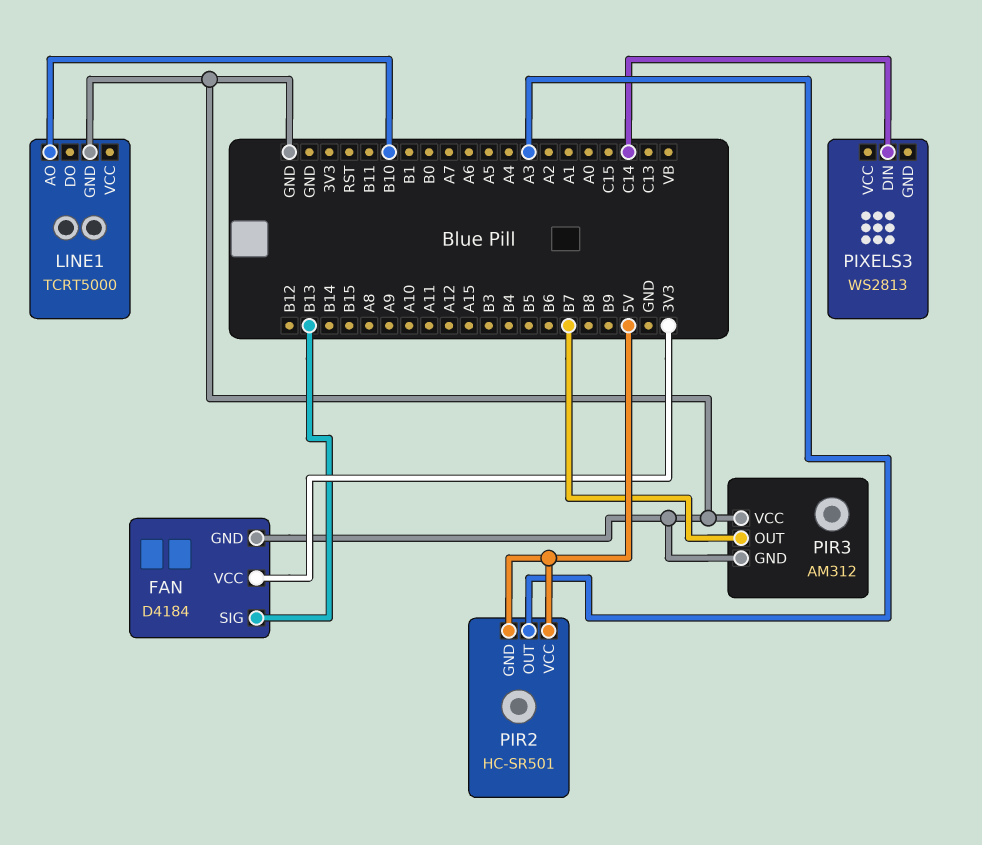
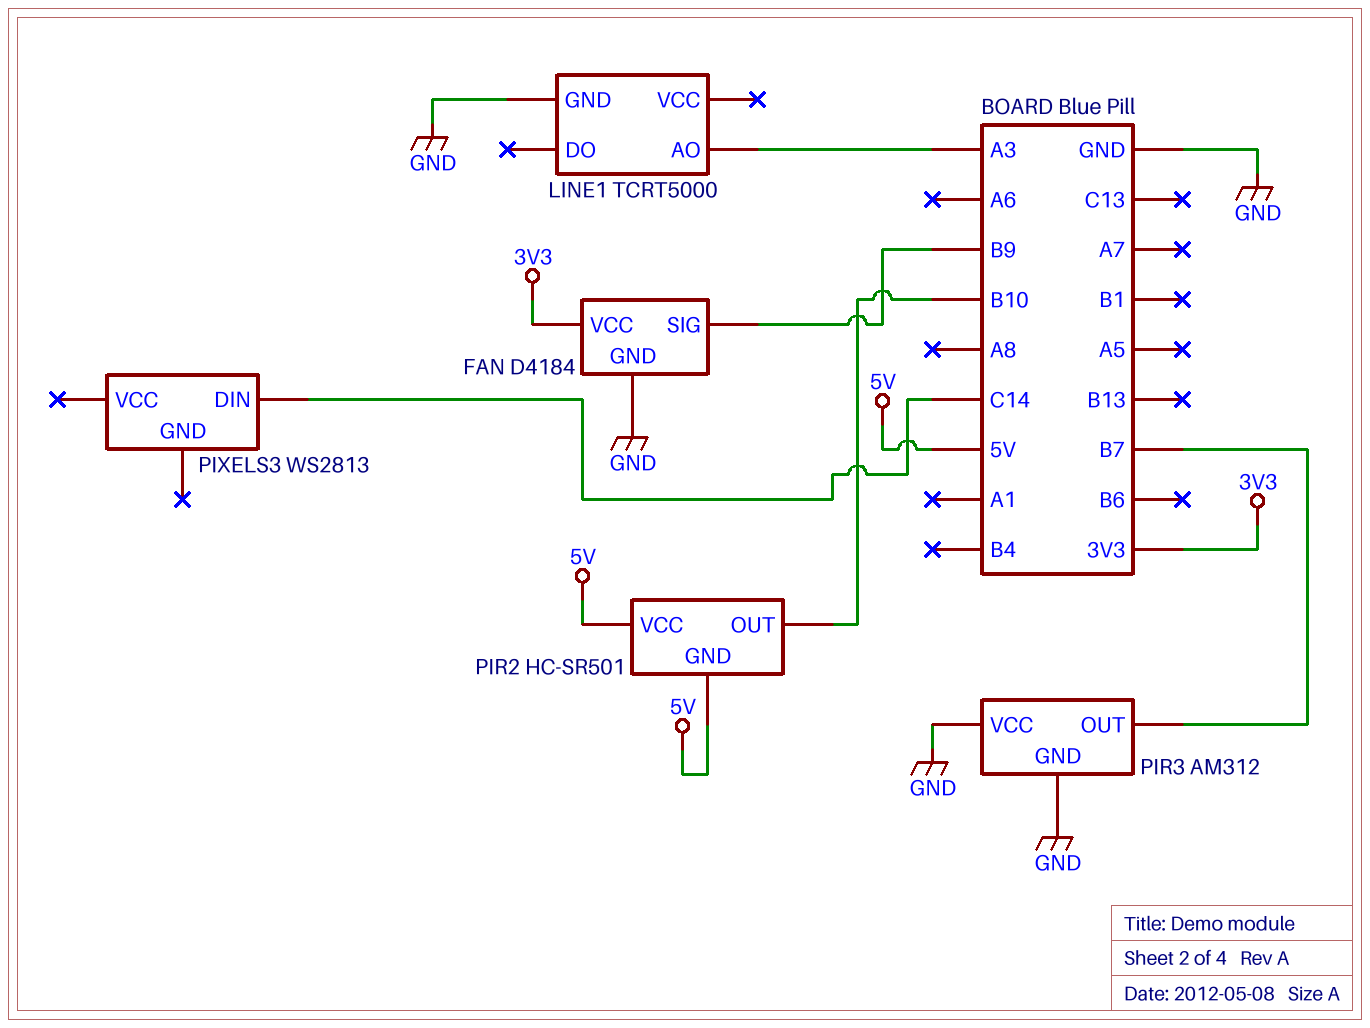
FAN pin SIG: B13 -> B9
LINE1 pin AO: B10 -> A3
PIR2 pin OUT: A3 -> B10

